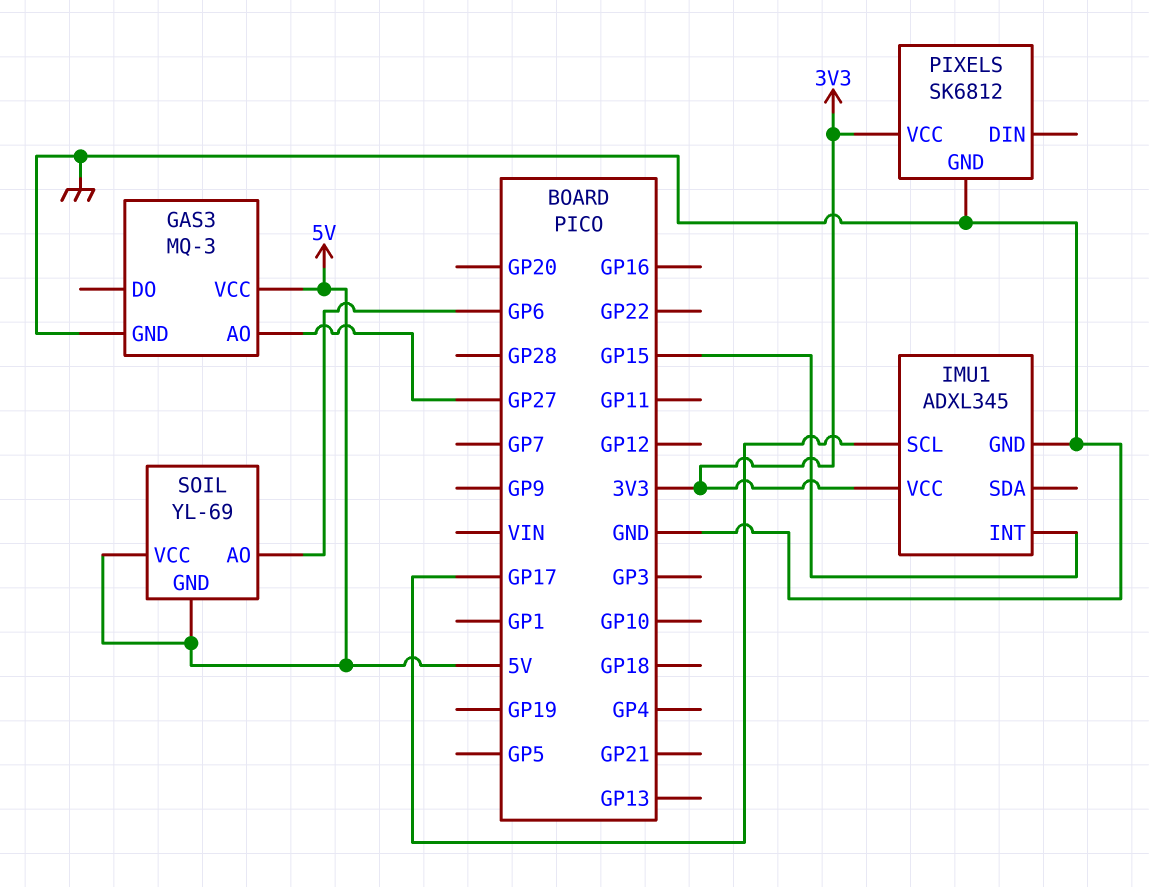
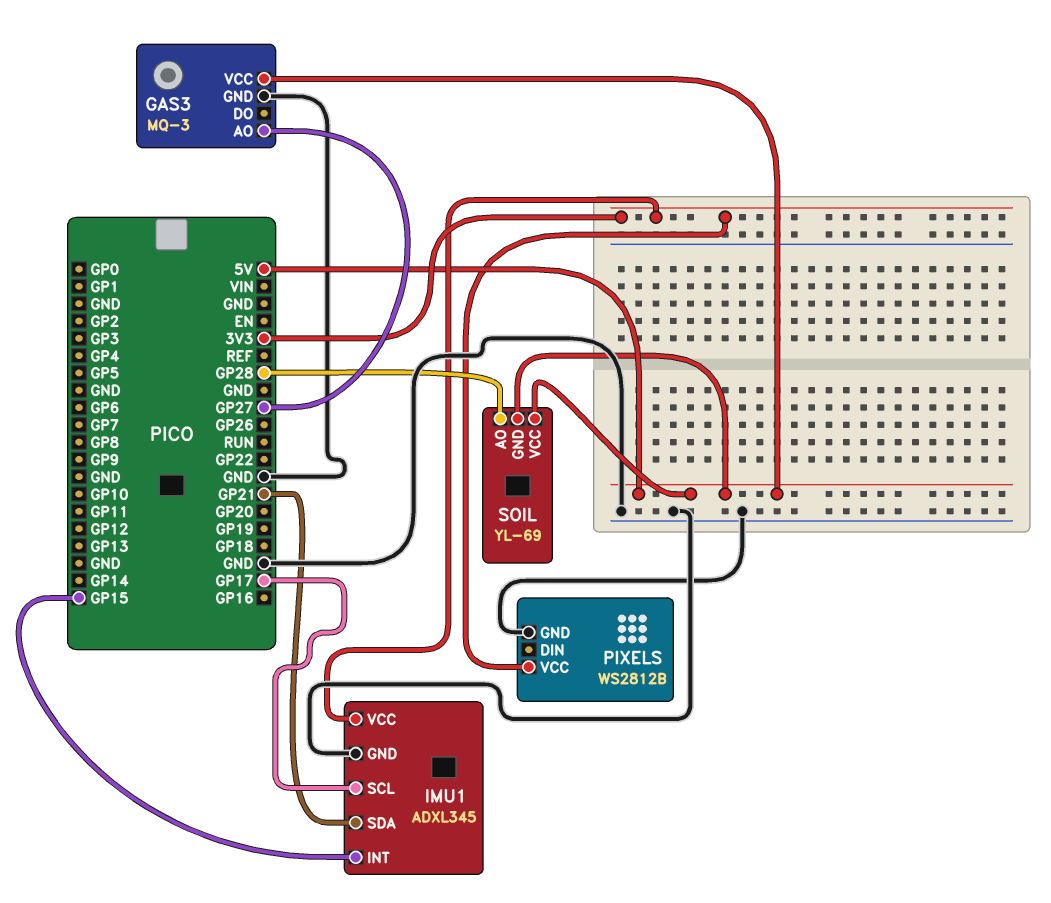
IMU1 pin SDA: none -> GP21
PIXELS: SK6812 -> WS2812B
SOIL pin AO: GP6 -> GP28

